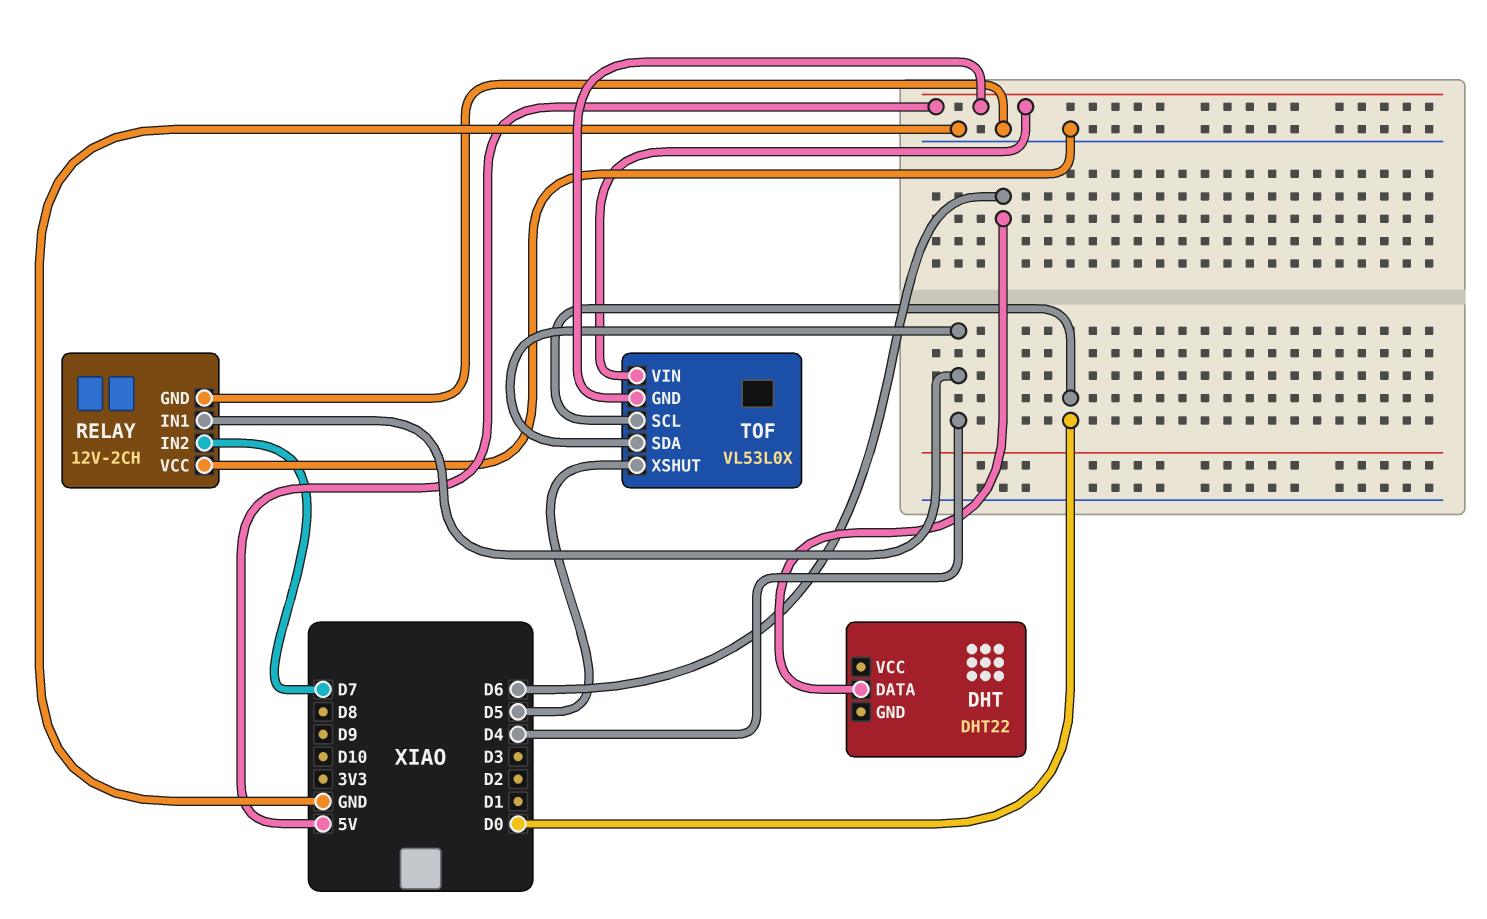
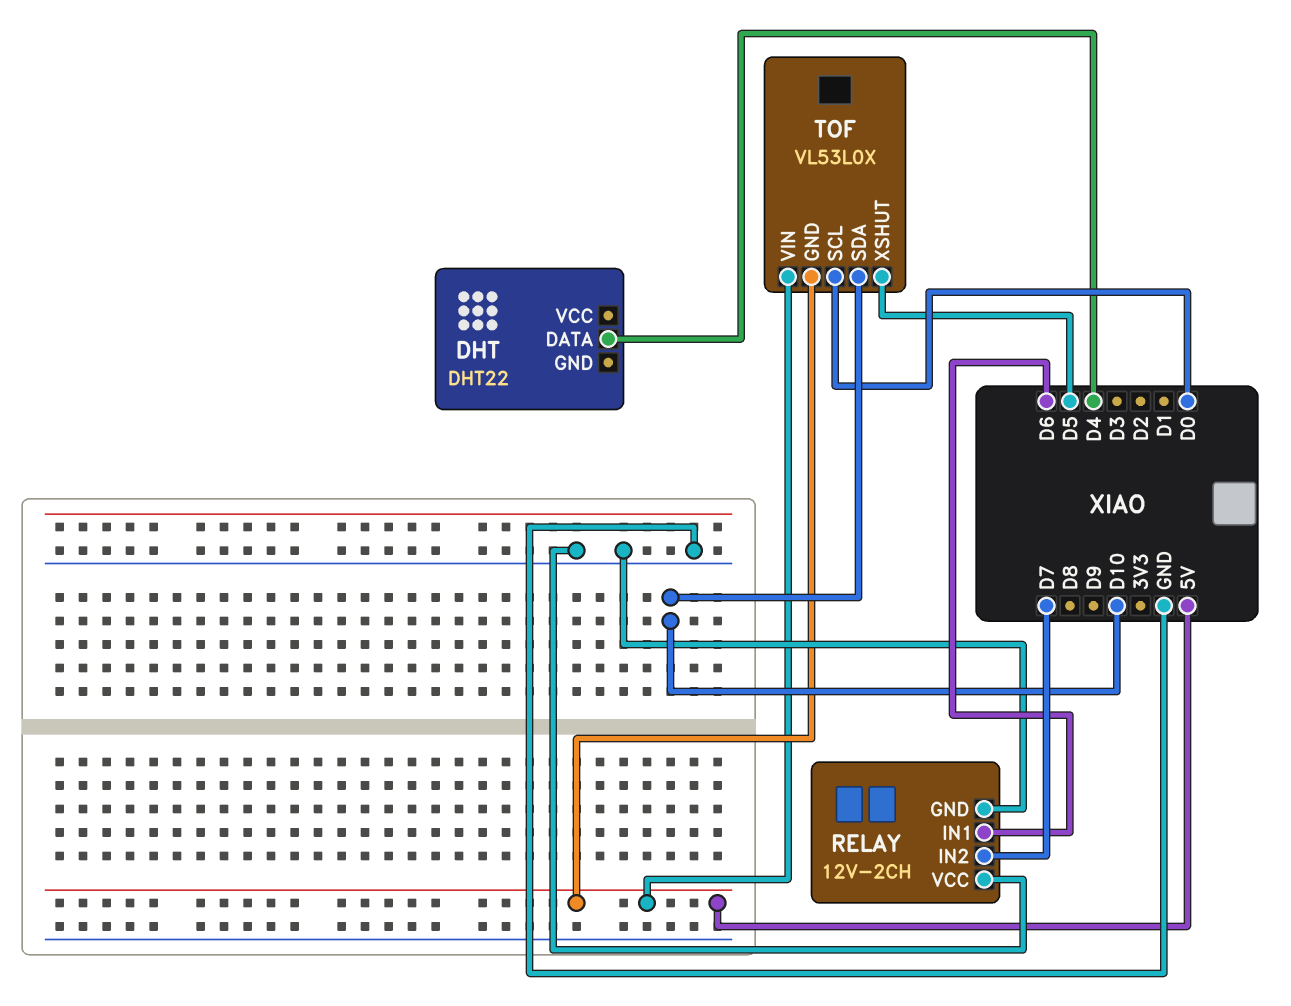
DHT pin DATA: D6 -> D4
RELAY pin IN1: D4 -> D6
TOF pin SDA: D4 -> D10

